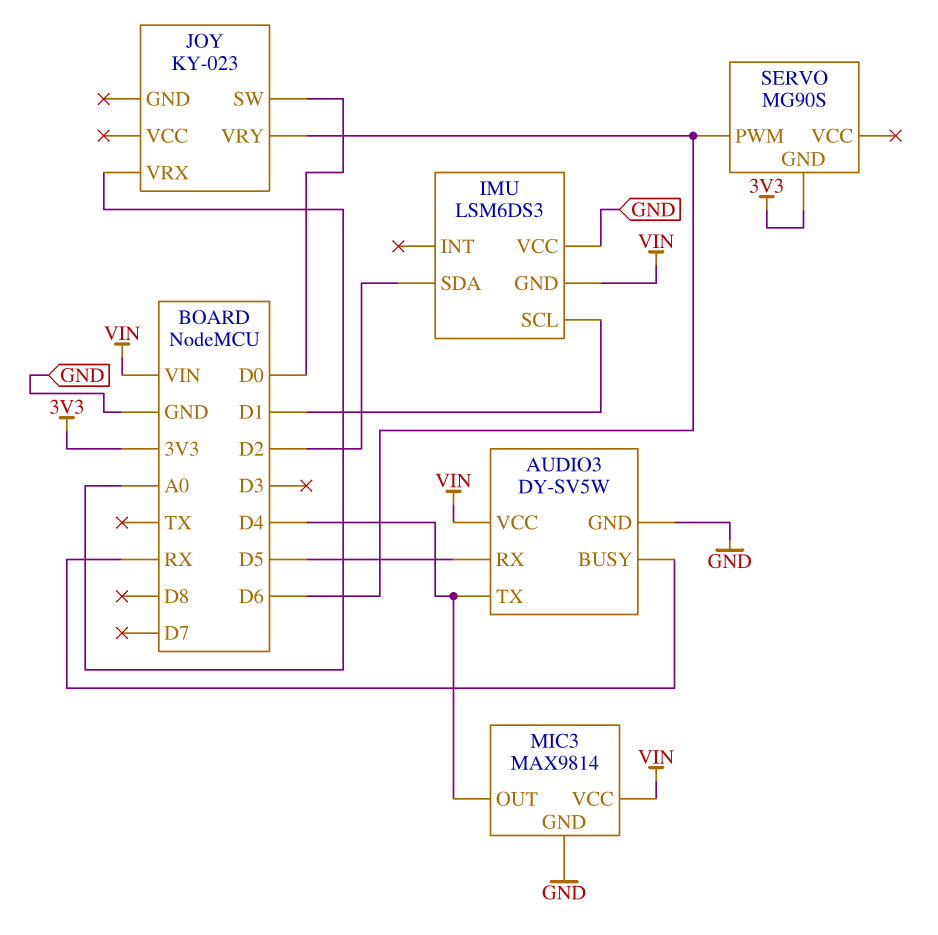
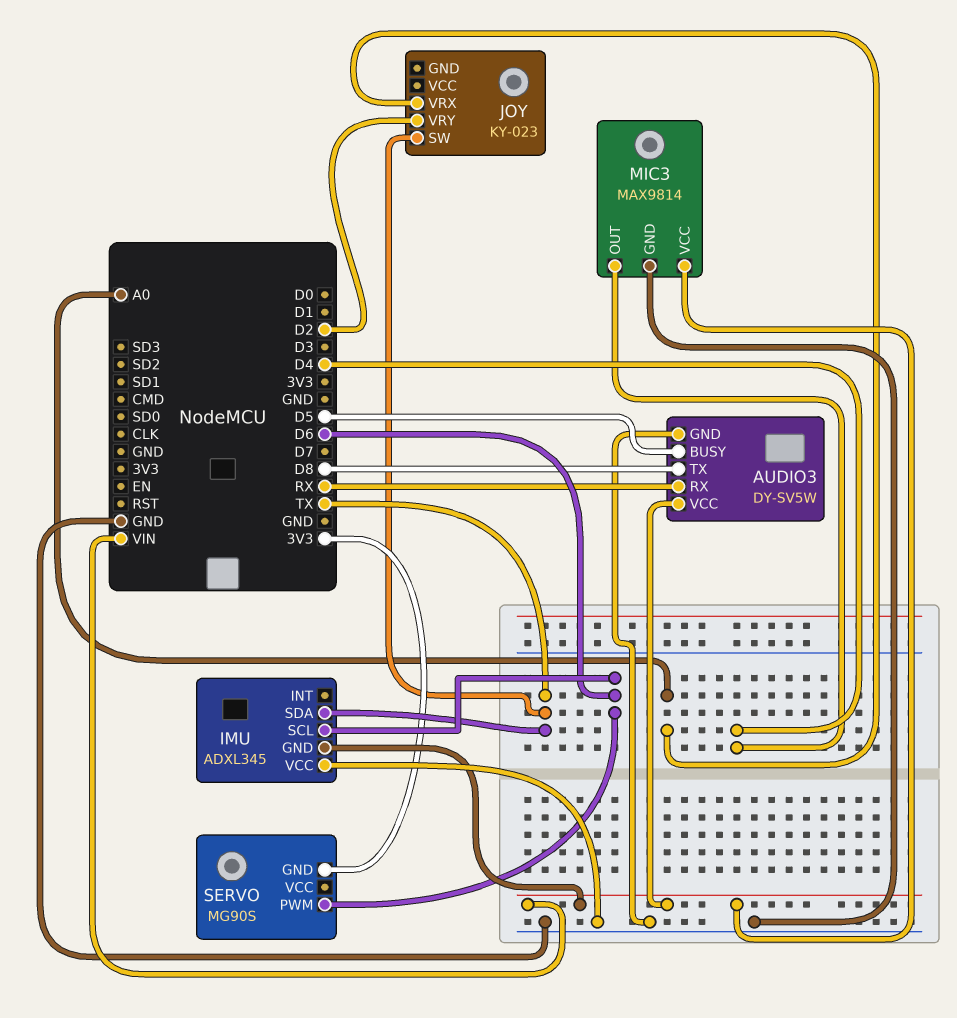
AUDIO3 pin BUSY: RX -> D5
AUDIO3 pin RX: D5 -> RX
AUDIO3 pin TX: D4 -> D8
IMU: LSM6DS3 -> ADXL345
IMU pin SCL: D1 -> D6
IMU pin SDA: D2 -> TX
JOY pin SW: D0 -> TX
JOY pin VRY: D6 -> D2

